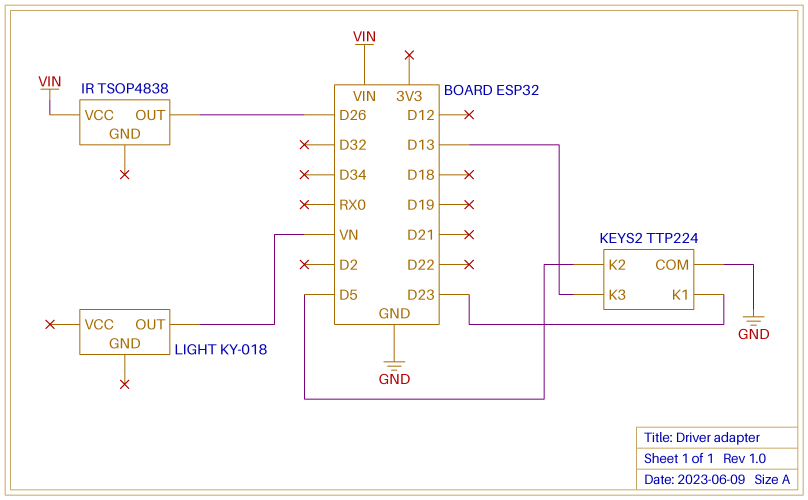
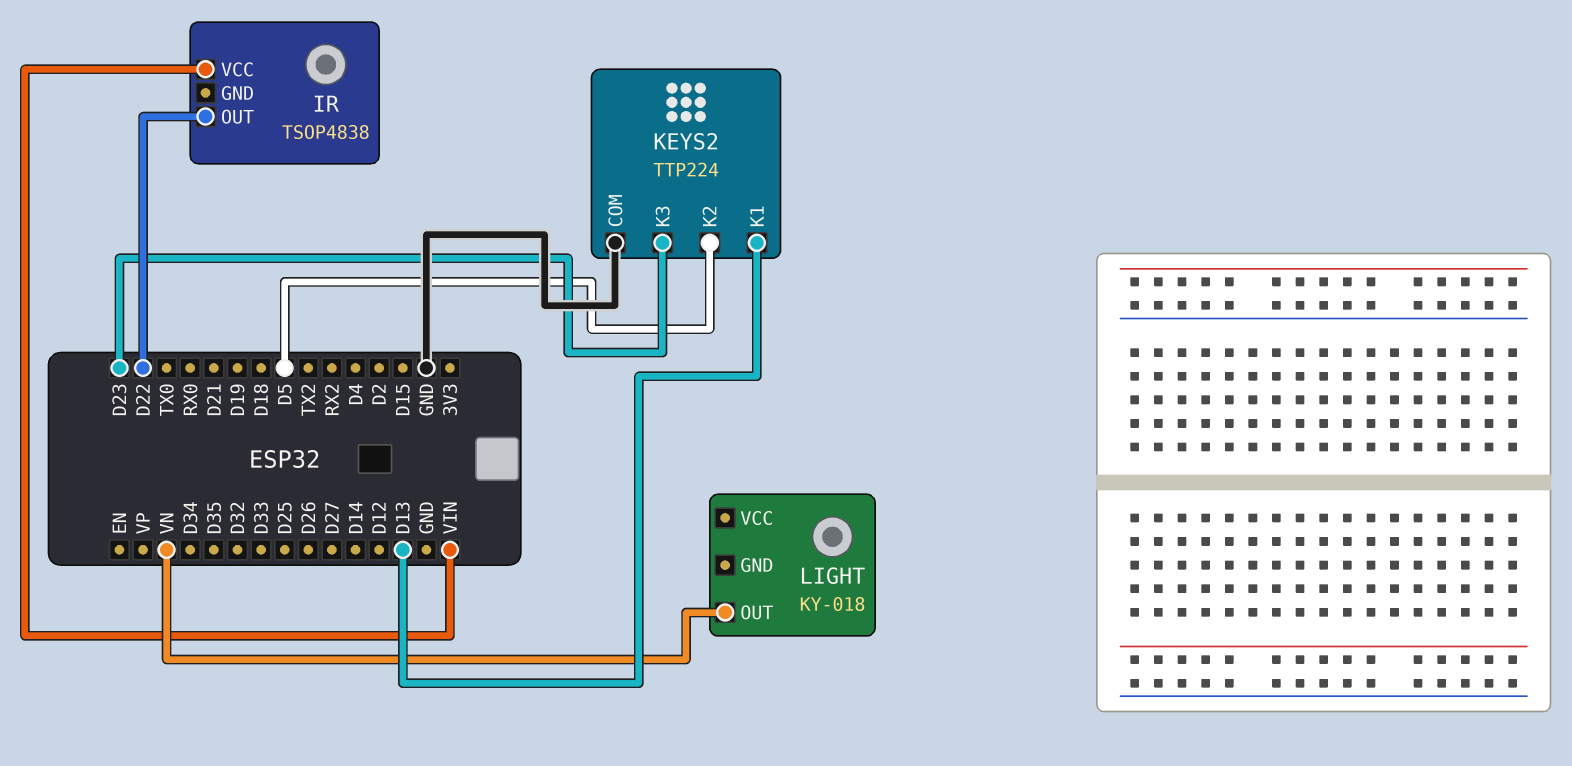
IR pin OUT: D26 -> D22
KEYS2 pin K1: D23 -> D13
KEYS2 pin K3: D13 -> D23

